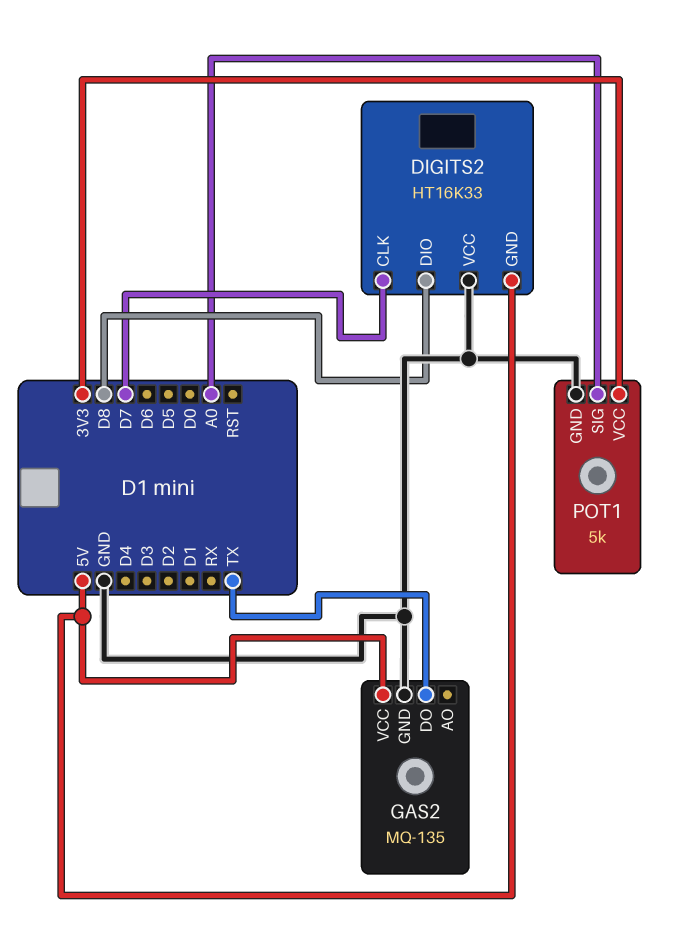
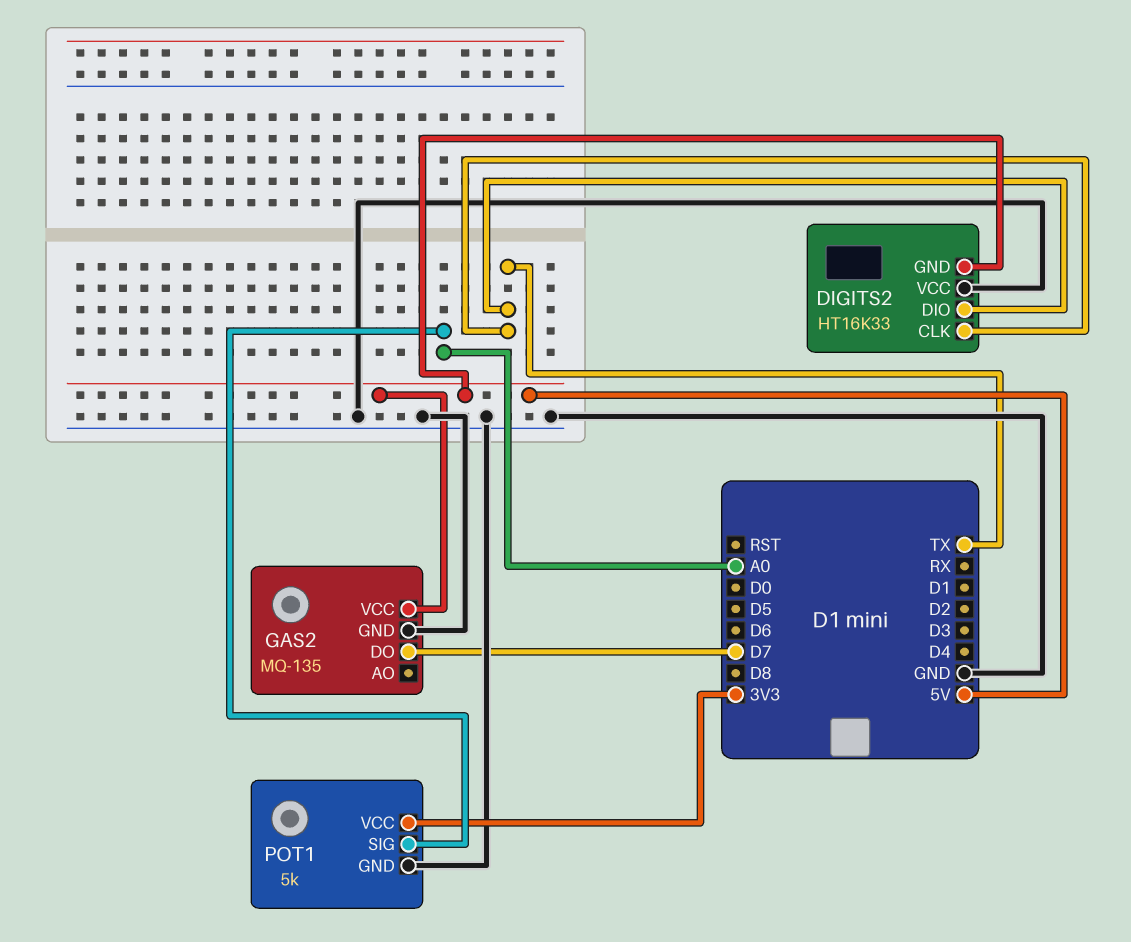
DIGITS2 pin CLK: D7 -> TX
DIGITS2 pin DIO: D8 -> TX
GAS2 pin DO: TX -> D7

